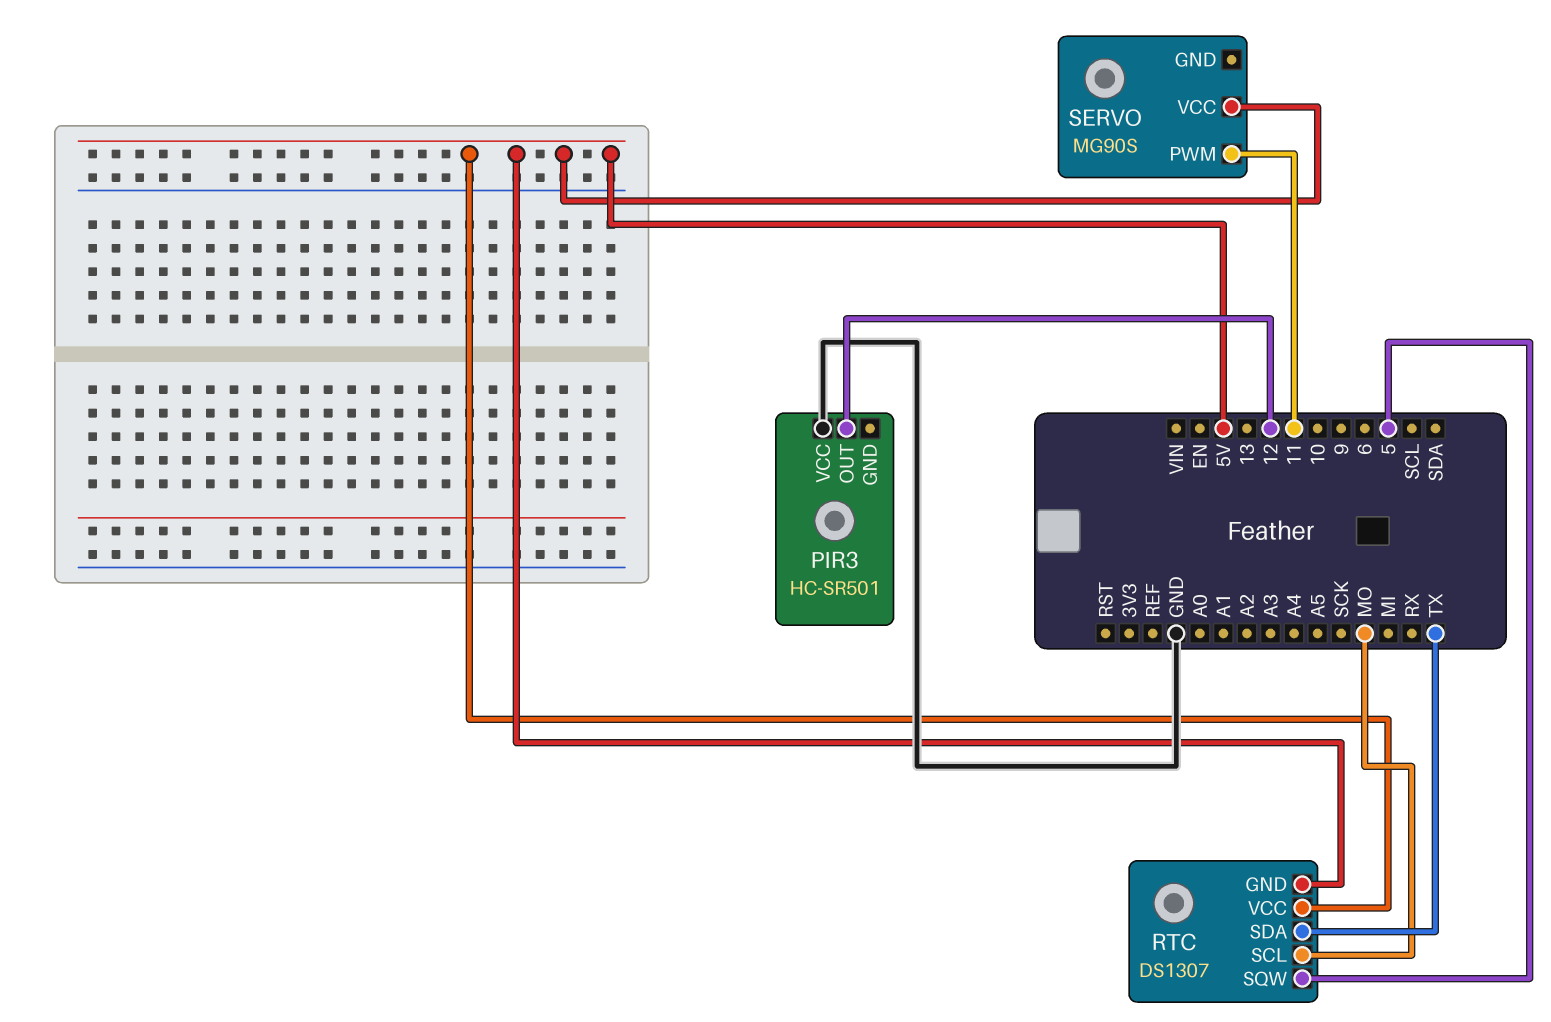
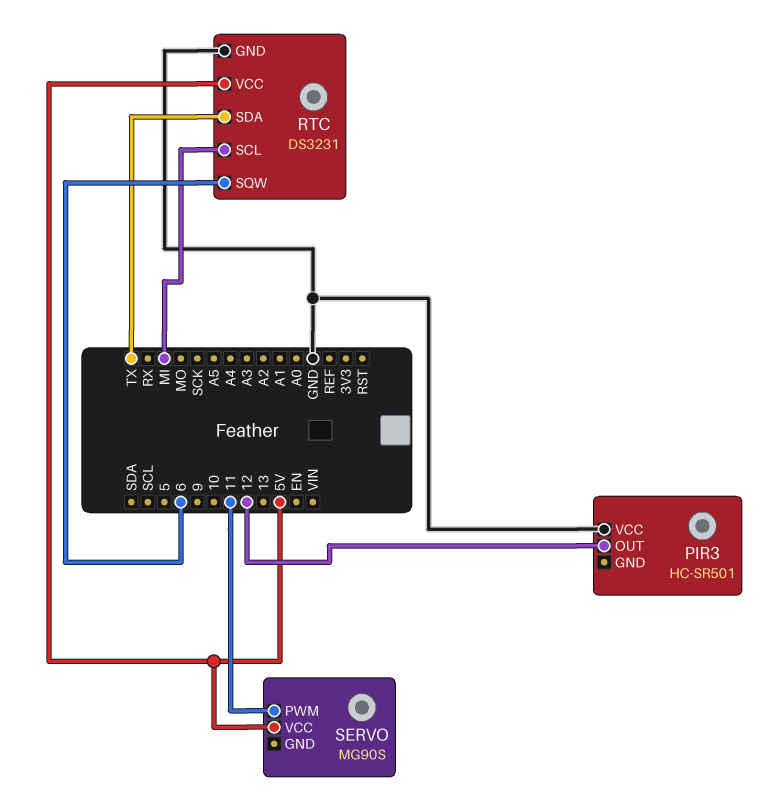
RTC: DS1307 -> DS3231
RTC pin GND: 5V -> GND
RTC pin SCL: MO -> MI
RTC pin SQW: 5 -> 6

